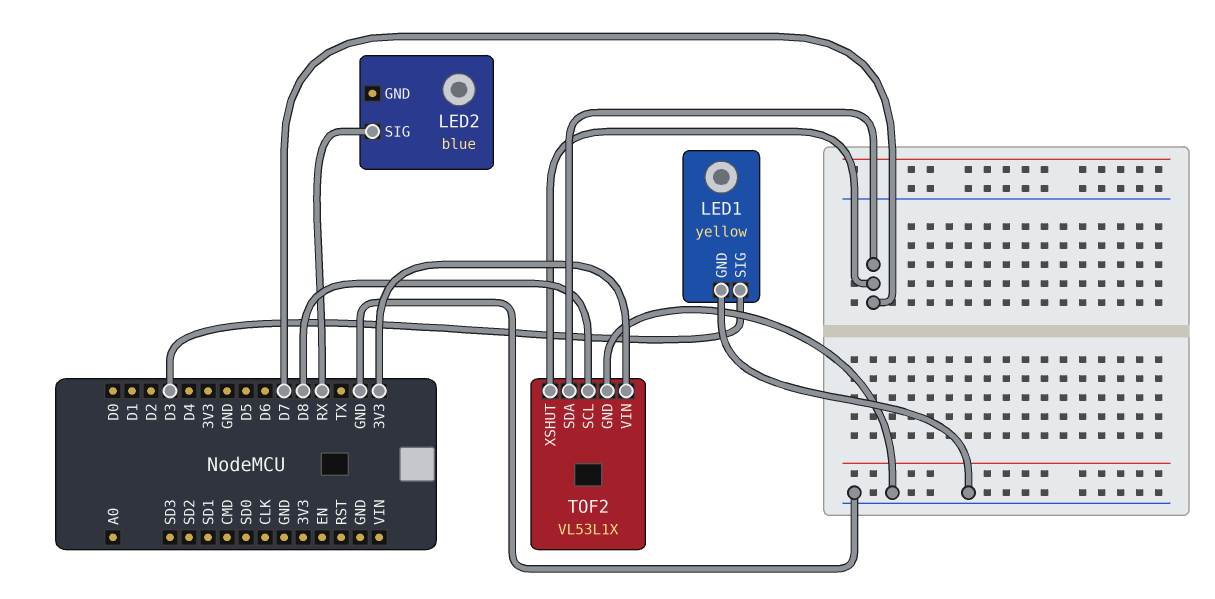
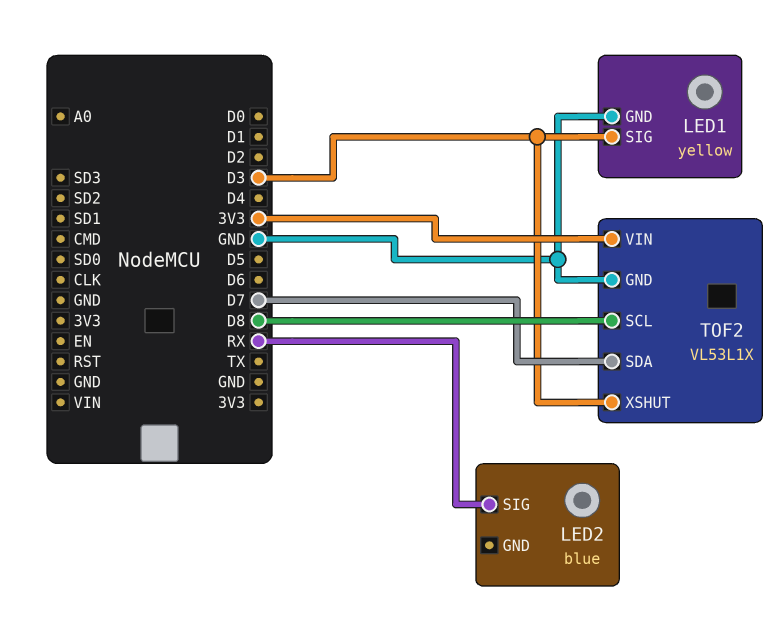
TOF2 pin XSHUT: D7 -> D3

